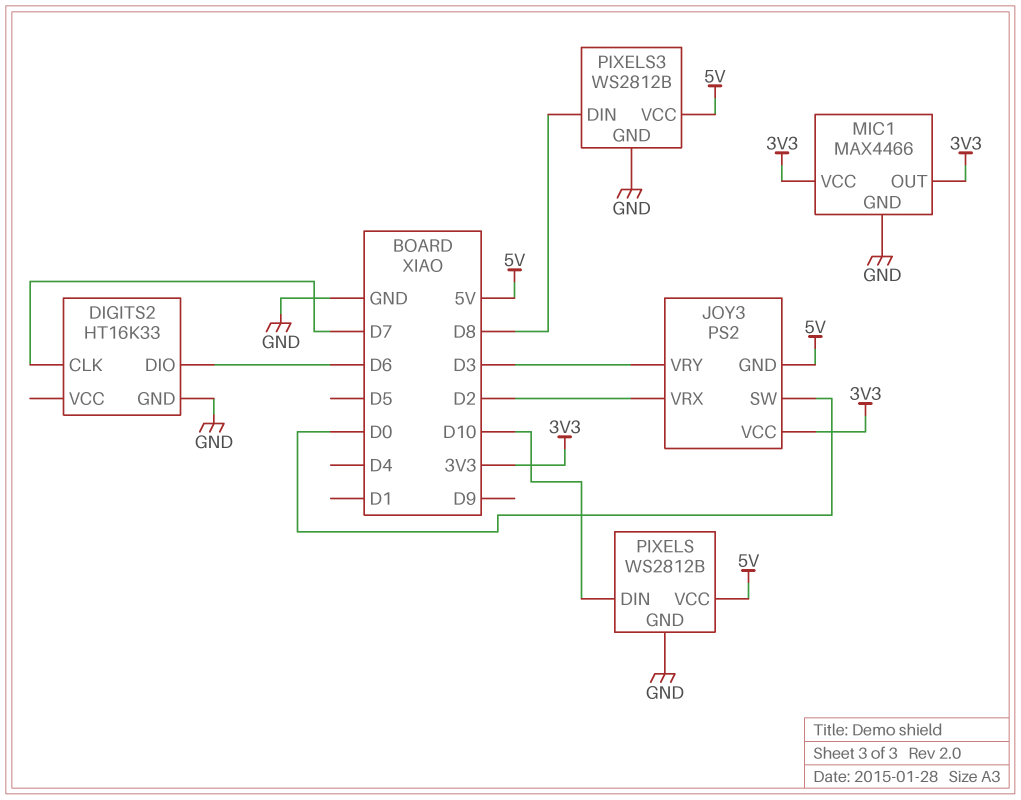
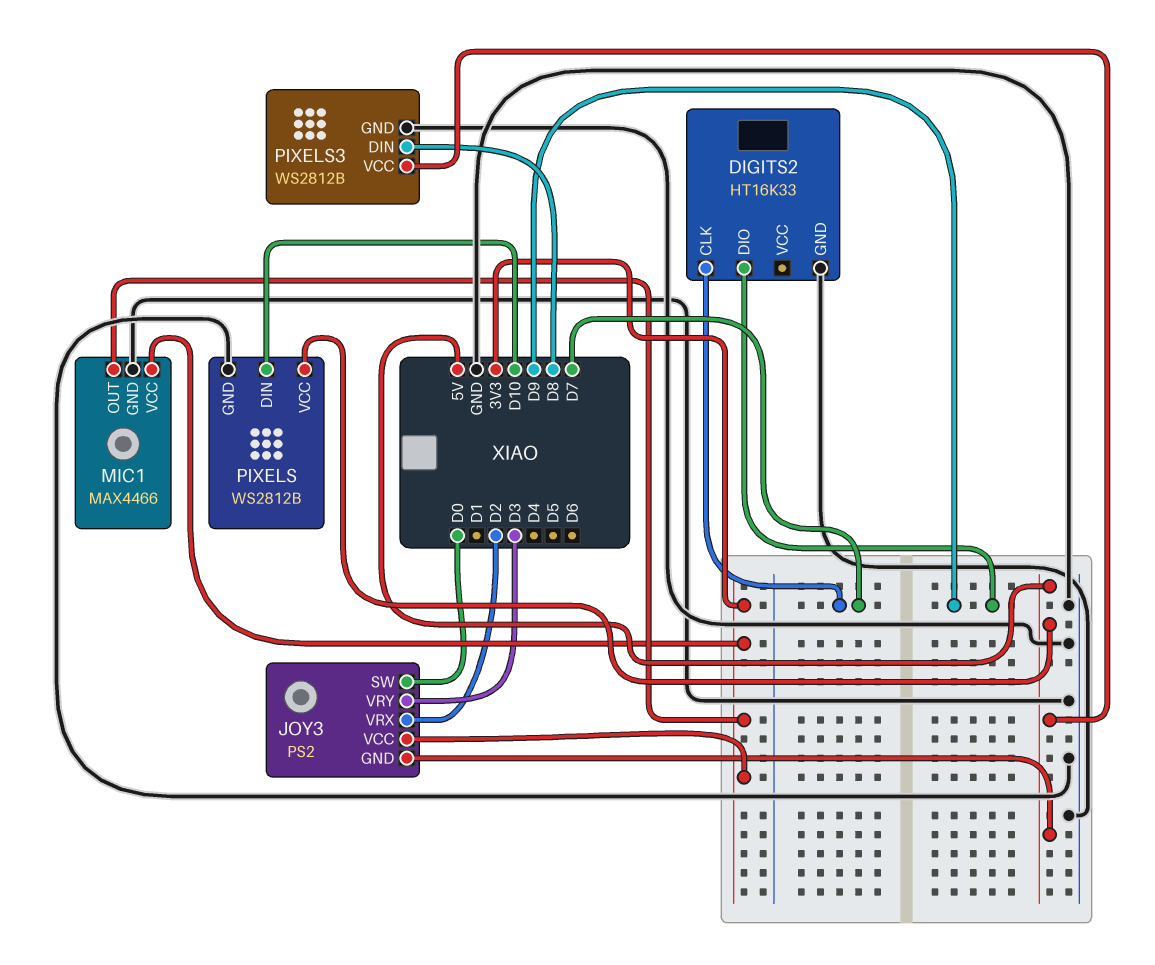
DIGITS2 pin DIO: D6 -> D9

